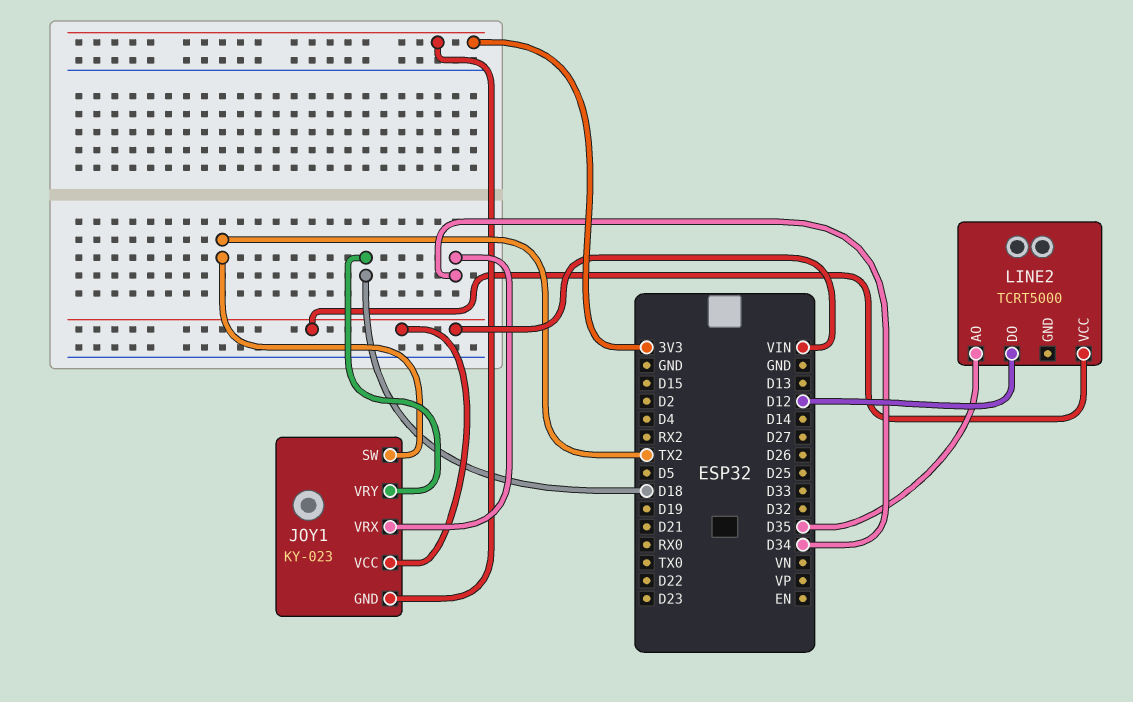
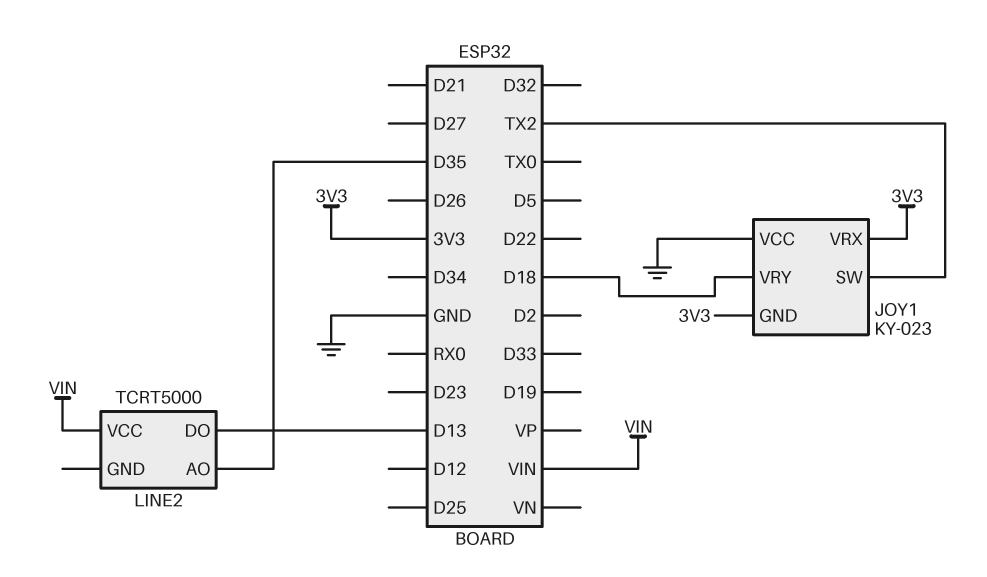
JOY1 pin VCC: VIN -> GND
JOY1 pin VRX: D34 -> 3V3
LINE2 pin DO: D12 -> D13

